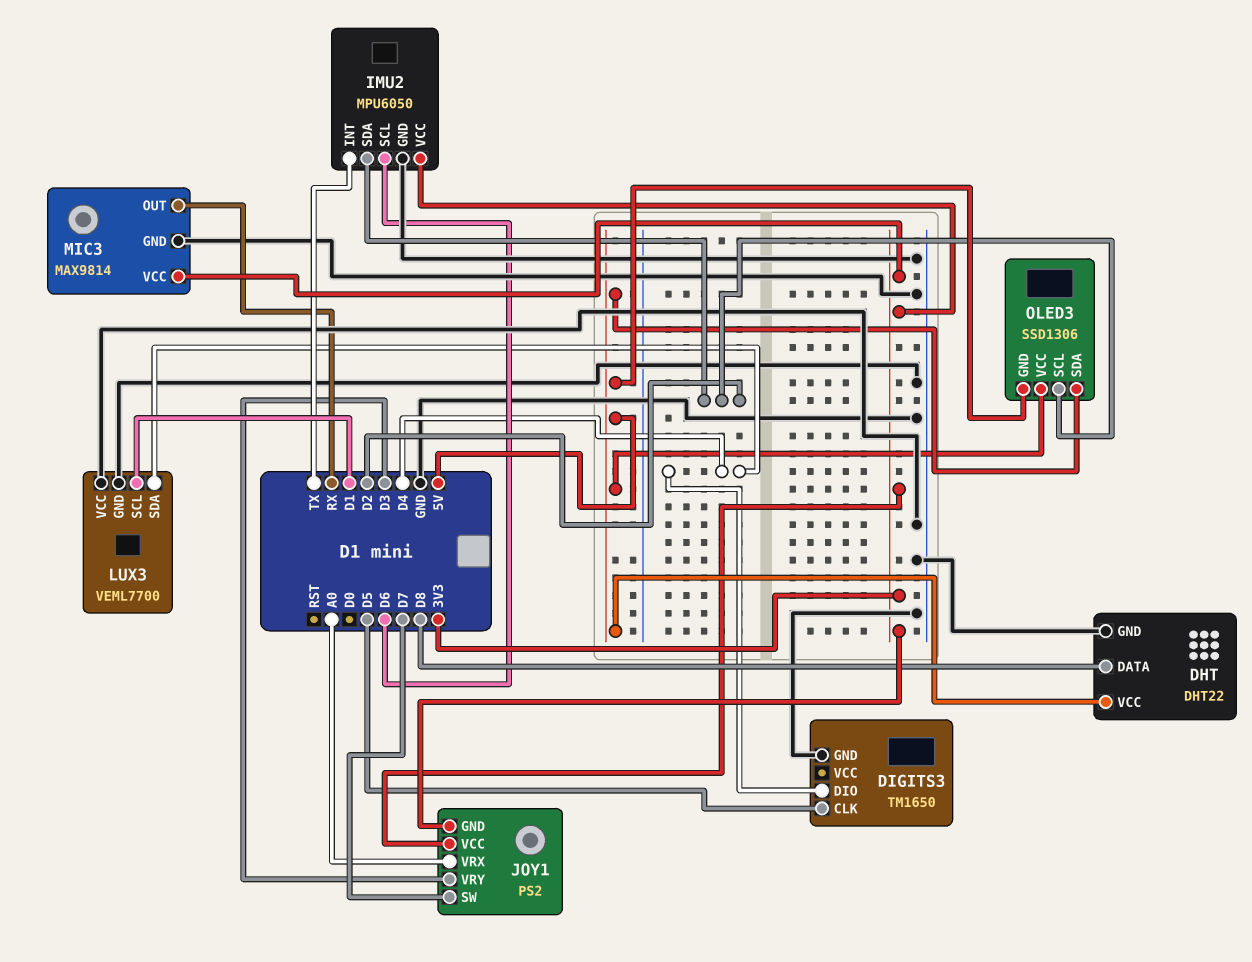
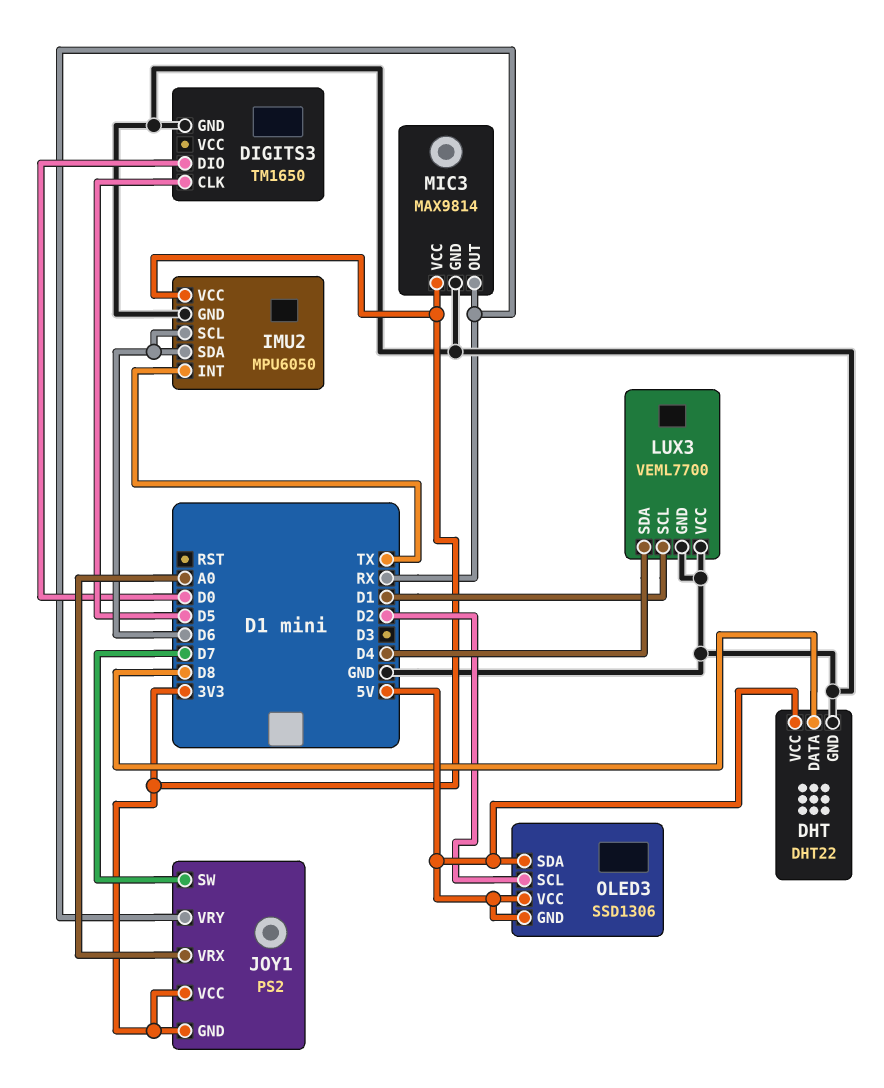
DIGITS3 pin DIO: D4 -> D0
IMU2 pin SDA: D2 -> D6
JOY1 pin VRY: D3 -> RX

